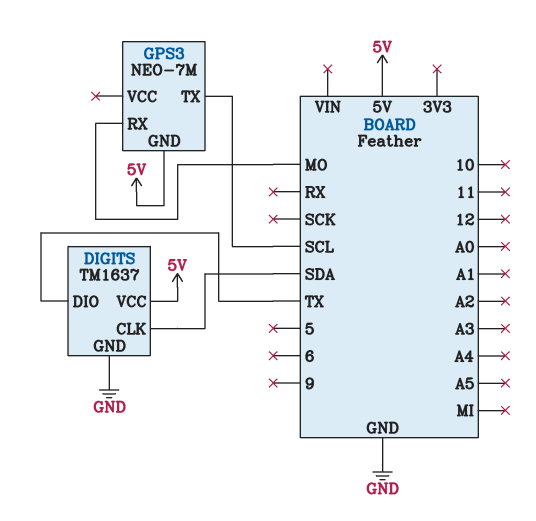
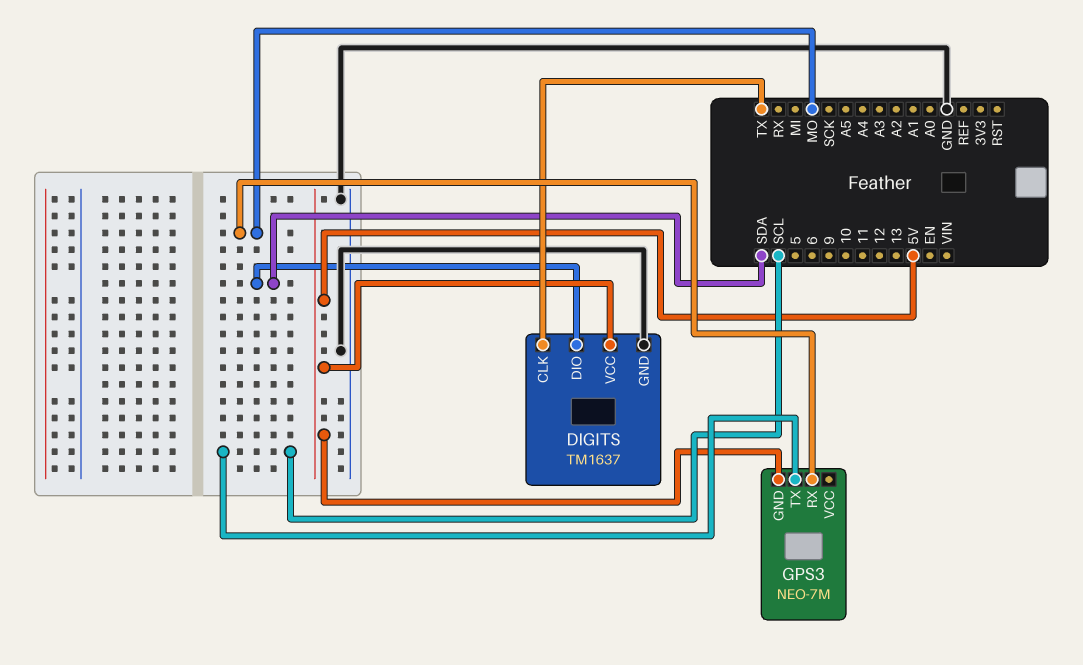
DIGITS pin CLK: SDA -> TX
DIGITS pin DIO: TX -> SDA

